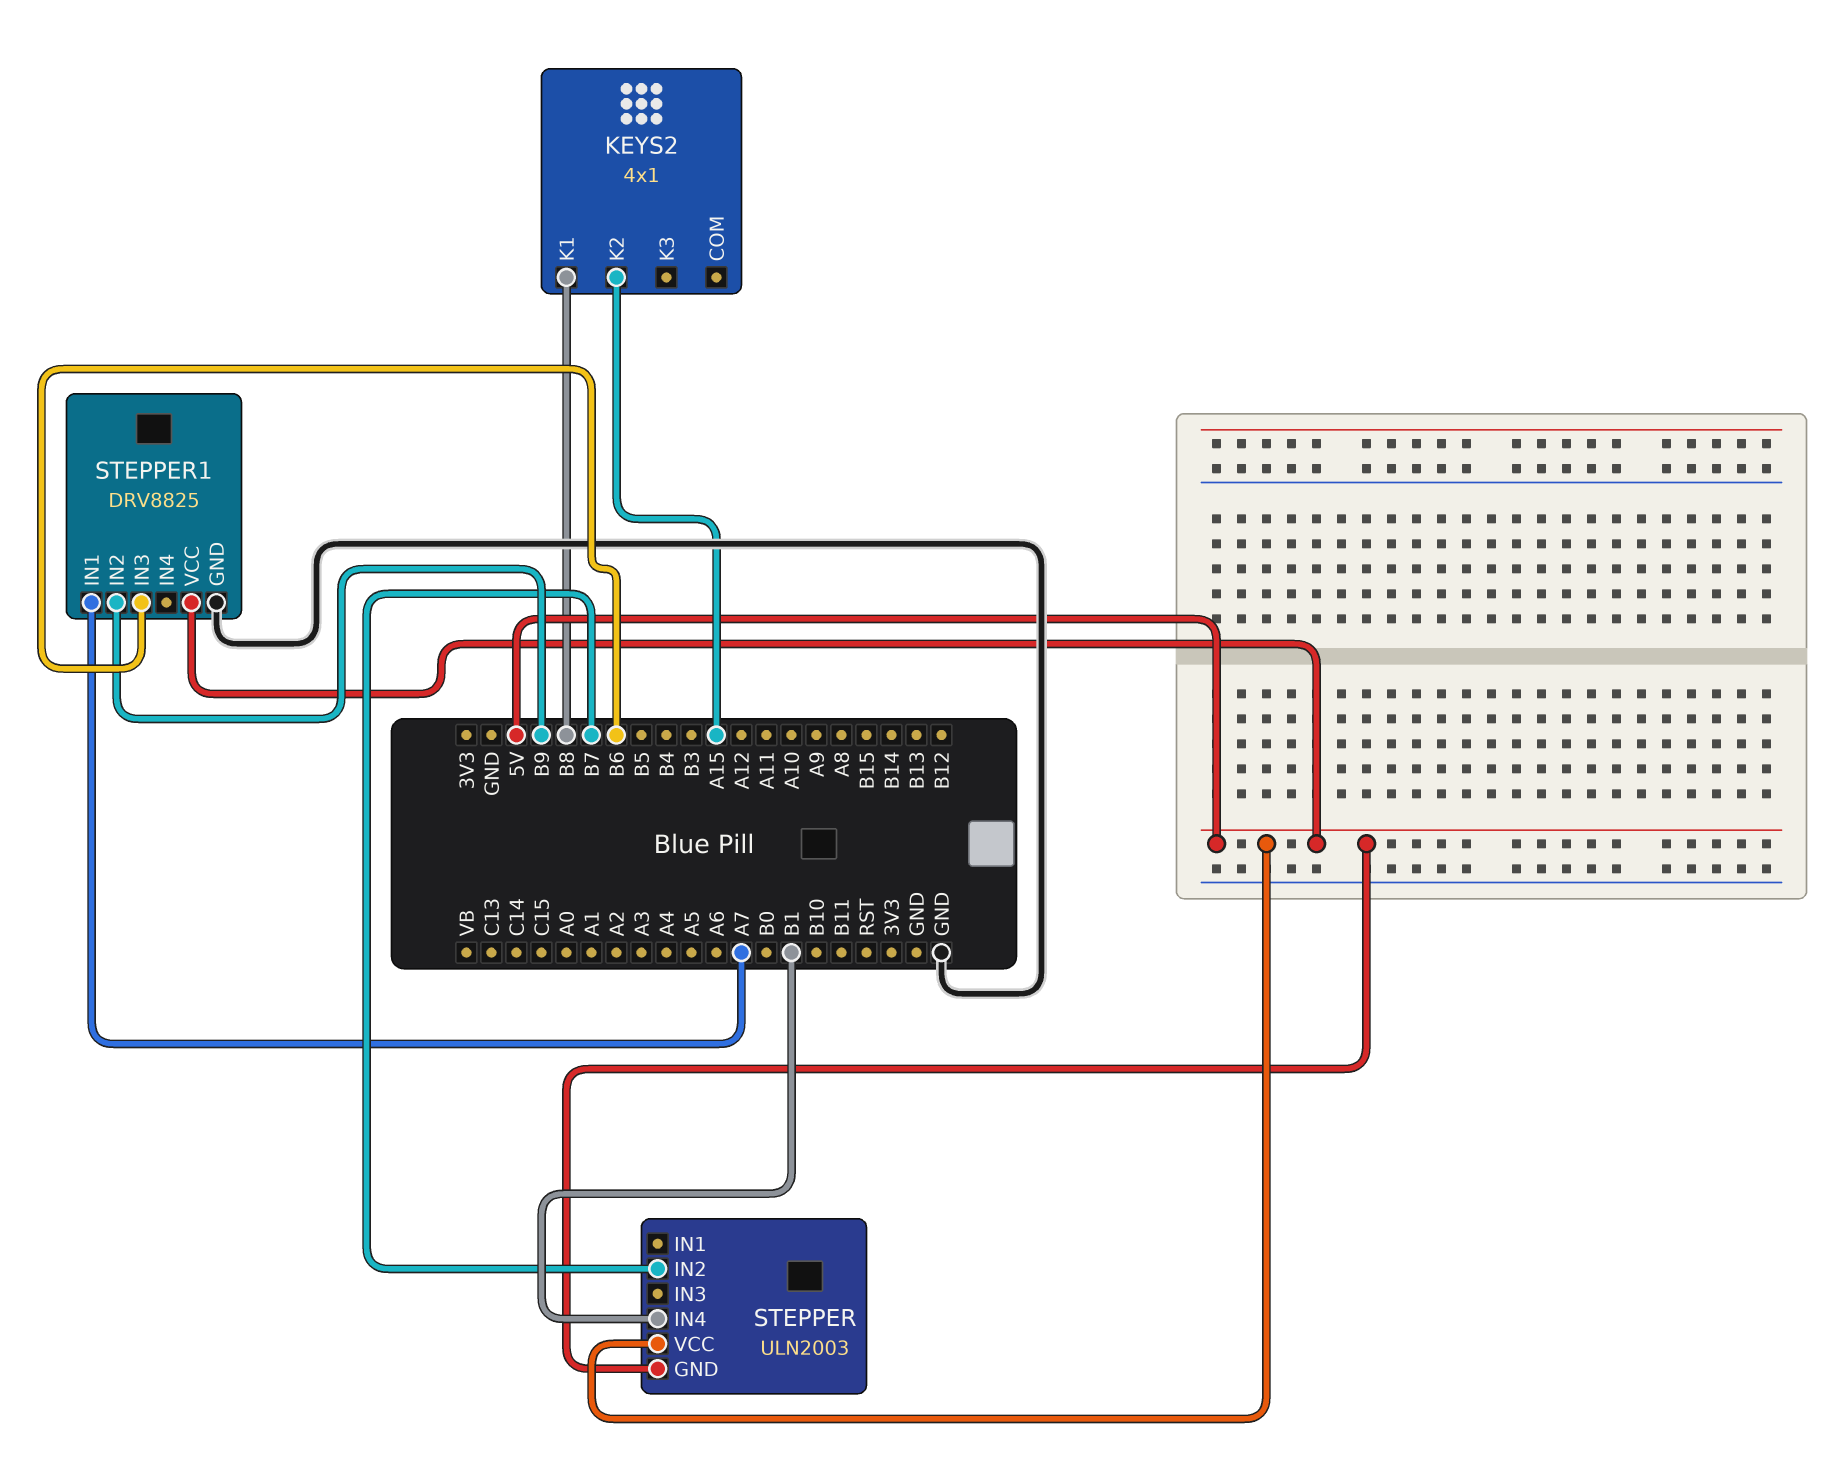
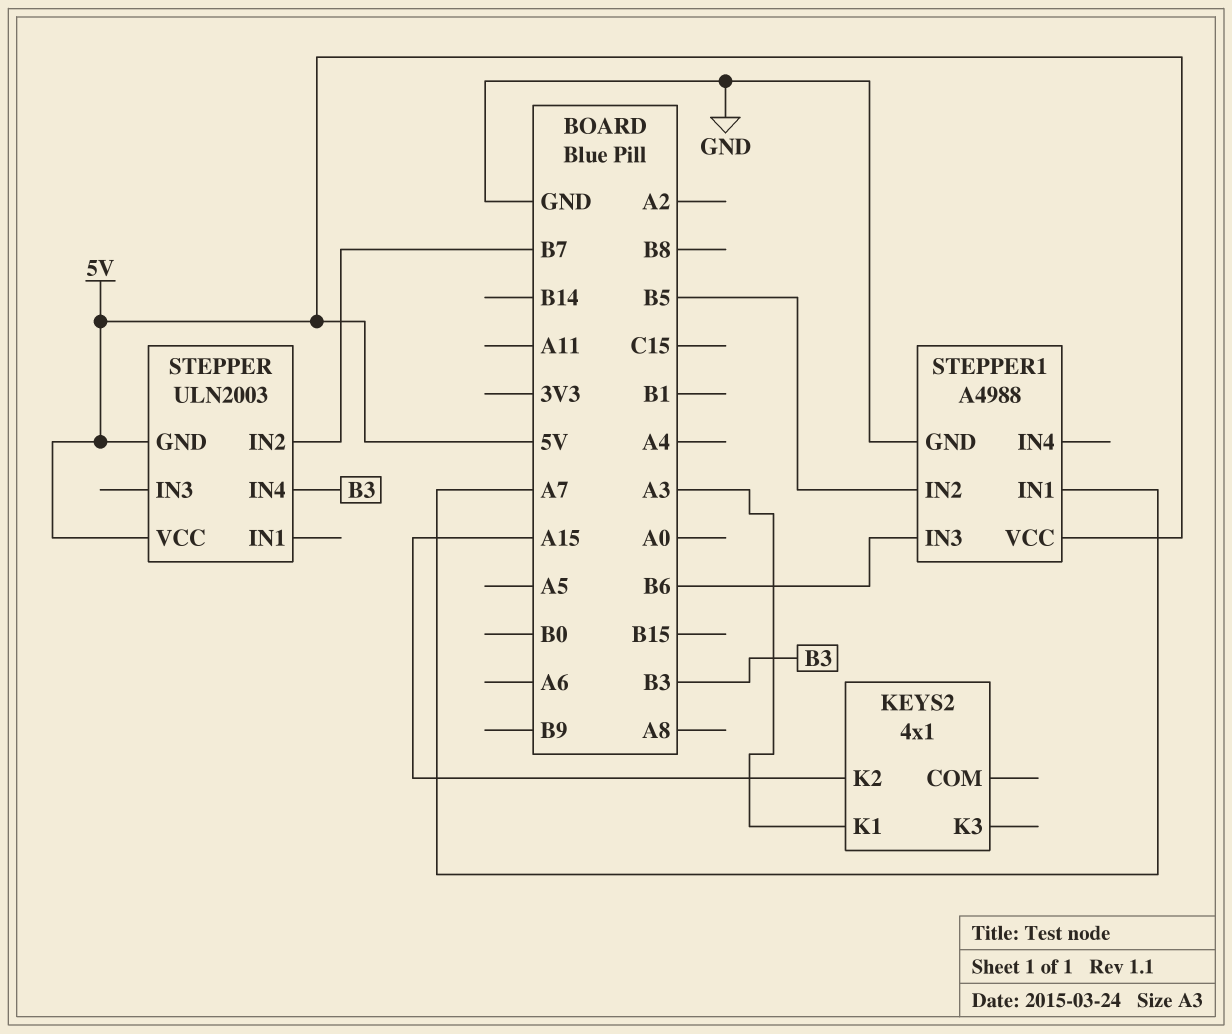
KEYS2 pin K1: B8 -> A3
STEPPER pin IN4: B1 -> B3
STEPPER1: DRV8825 -> A4988
STEPPER1 pin IN2: B9 -> B5

